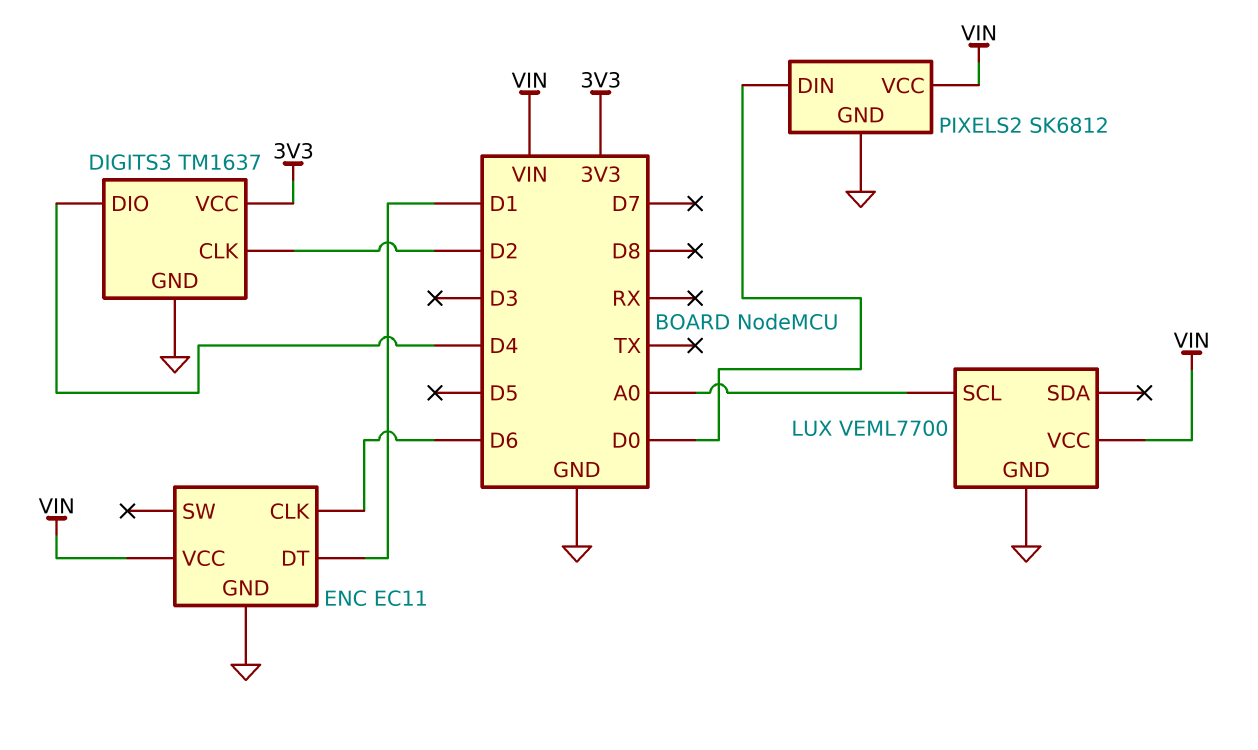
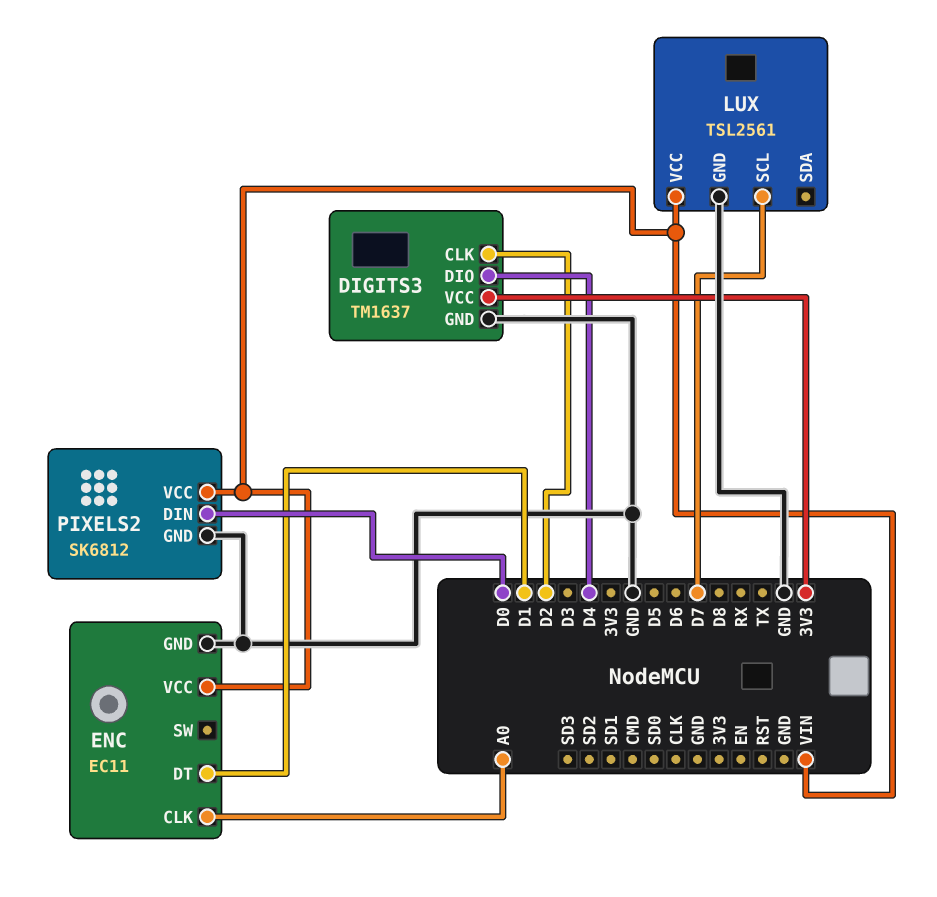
ENC pin CLK: D6 -> A0
LUX: VEML7700 -> TSL2561
LUX pin SCL: A0 -> D7

